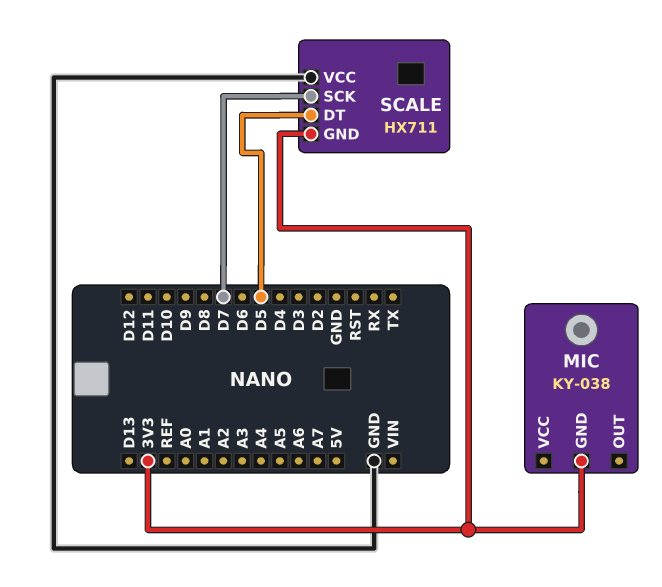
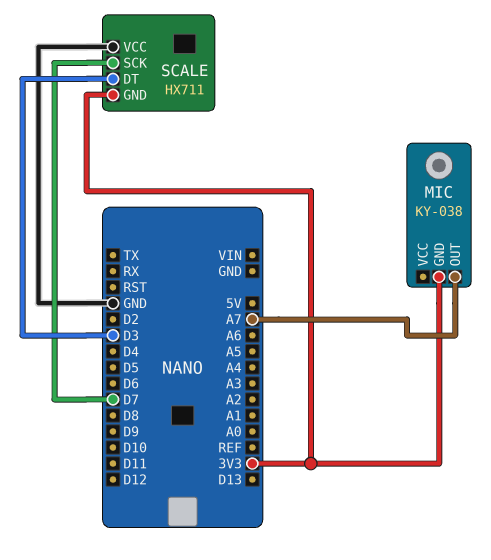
MIC pin OUT: none -> A7
SCALE pin DT: D5 -> D3

